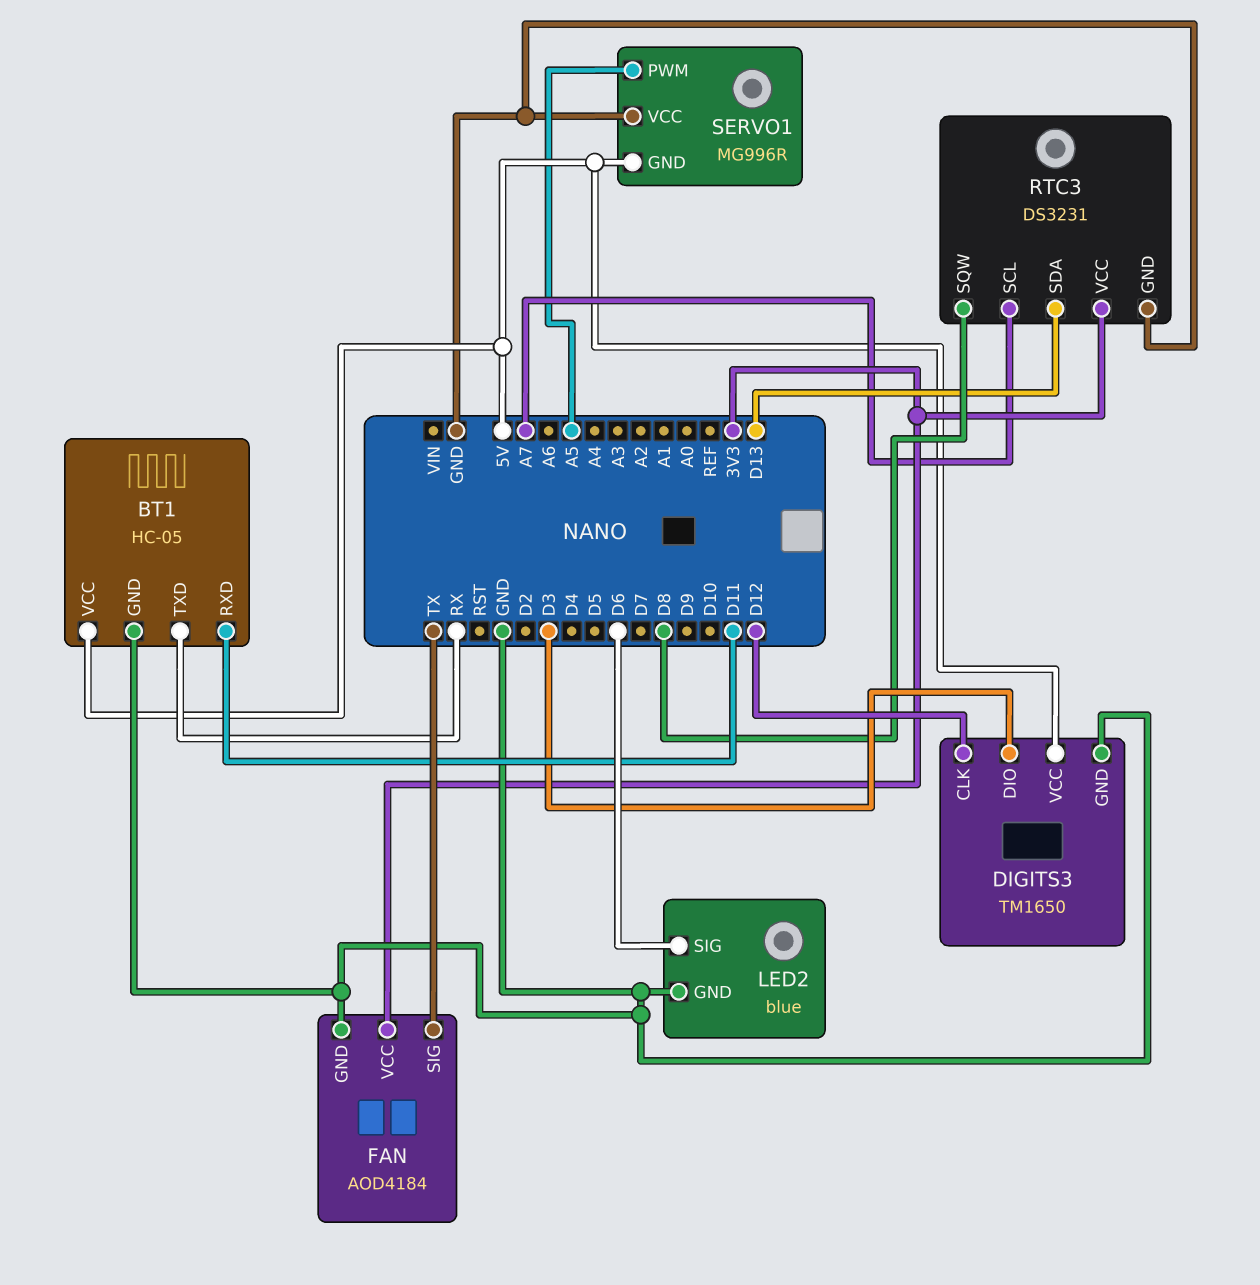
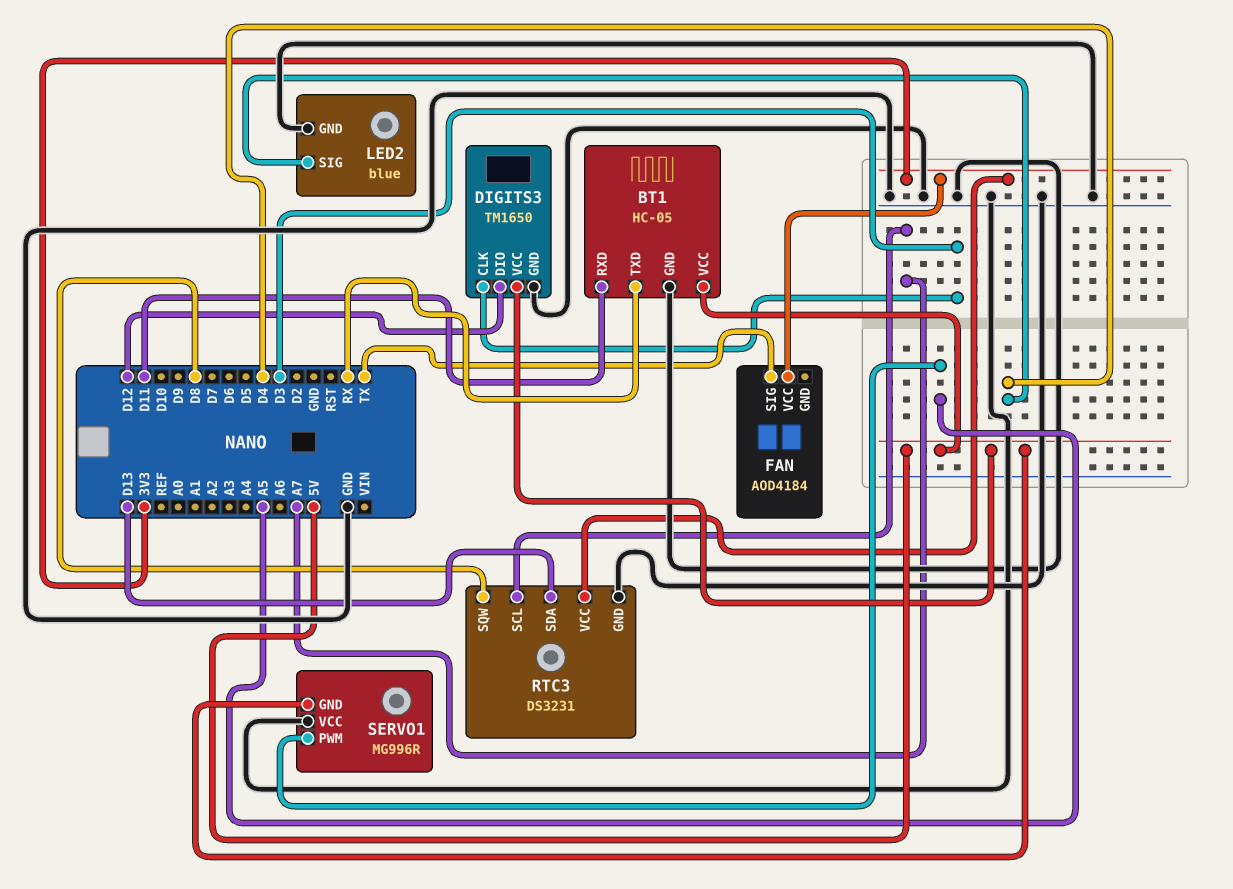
DIGITS3 pin CLK: D12 -> D3
DIGITS3 pin DIO: D3 -> D12
FAN pin GND: GND -> none
LED2 pin SIG: D6 -> D4

